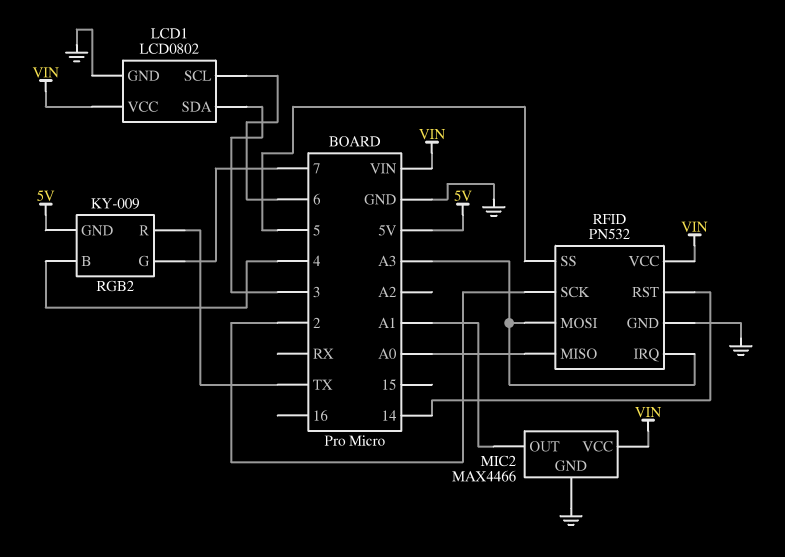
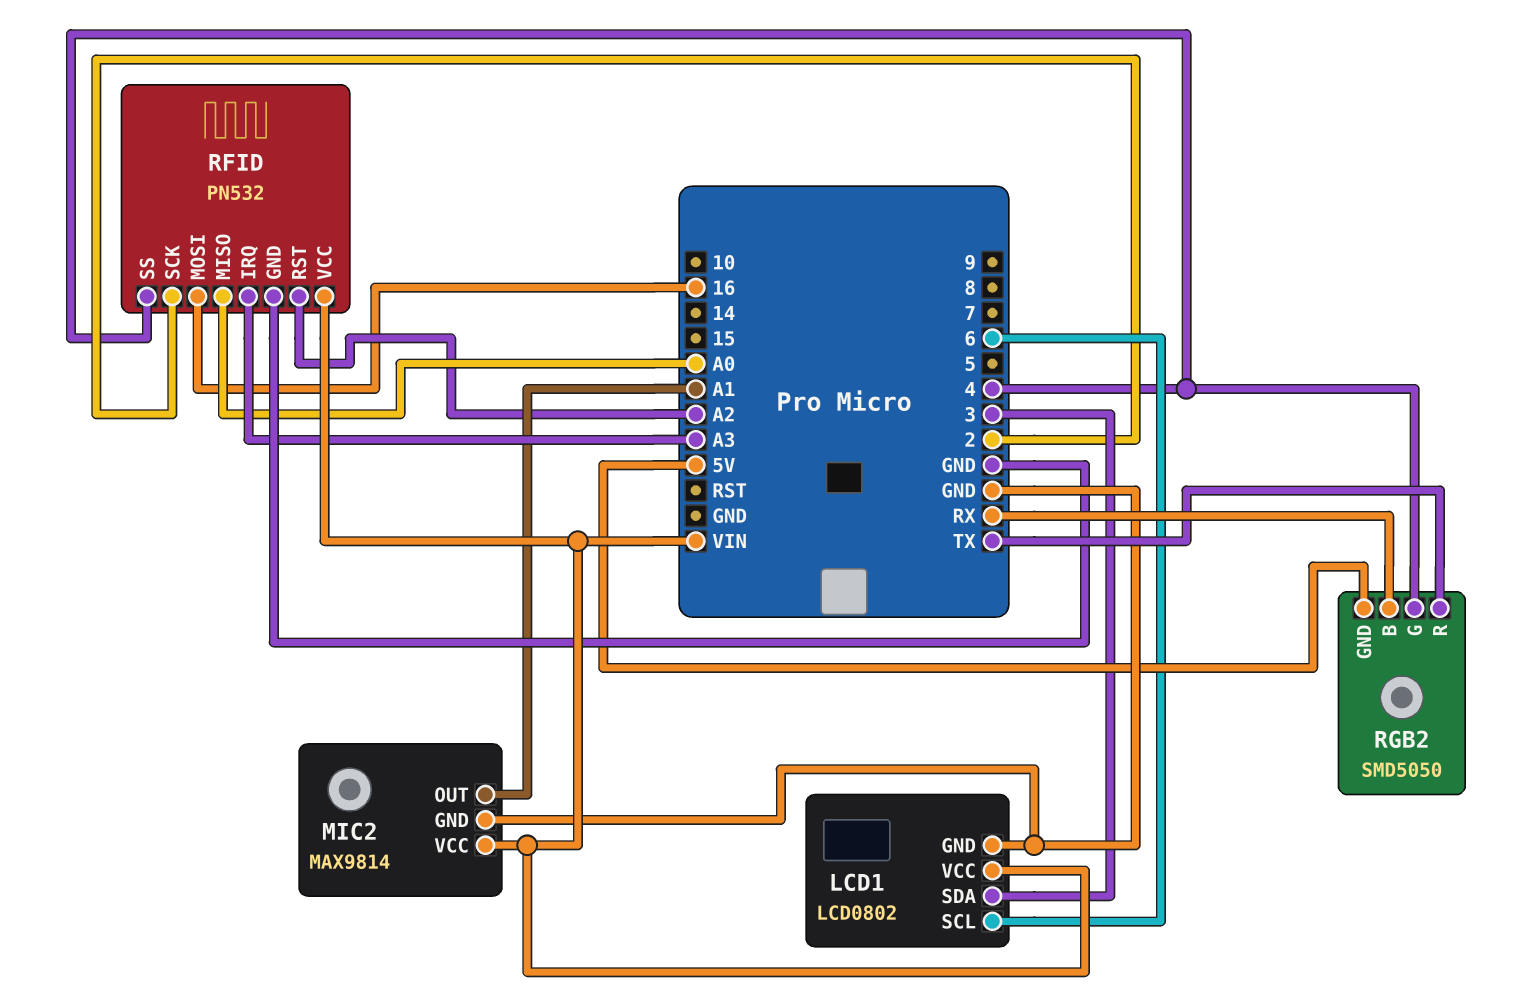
MIC2: MAX4466 -> MAX9814
RFID pin MOSI: A3 -> 16
RFID pin RST: 14 -> A2
RFID pin SS: 5 -> 4
RGB2: KY-009 -> SMD5050
RGB2 pin B: 4 -> RX
RGB2 pin G: 7 -> 4

